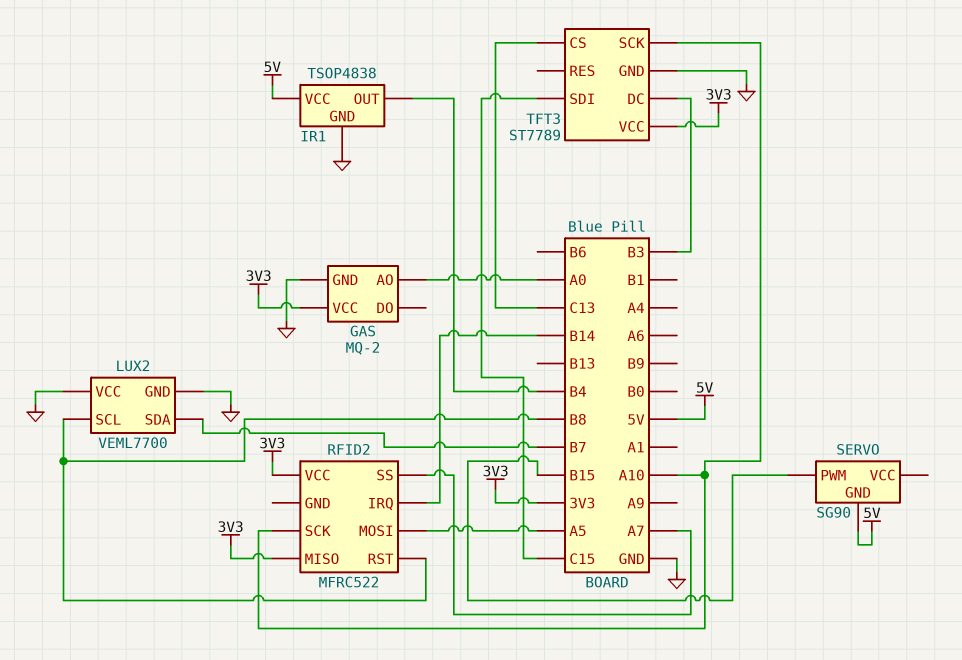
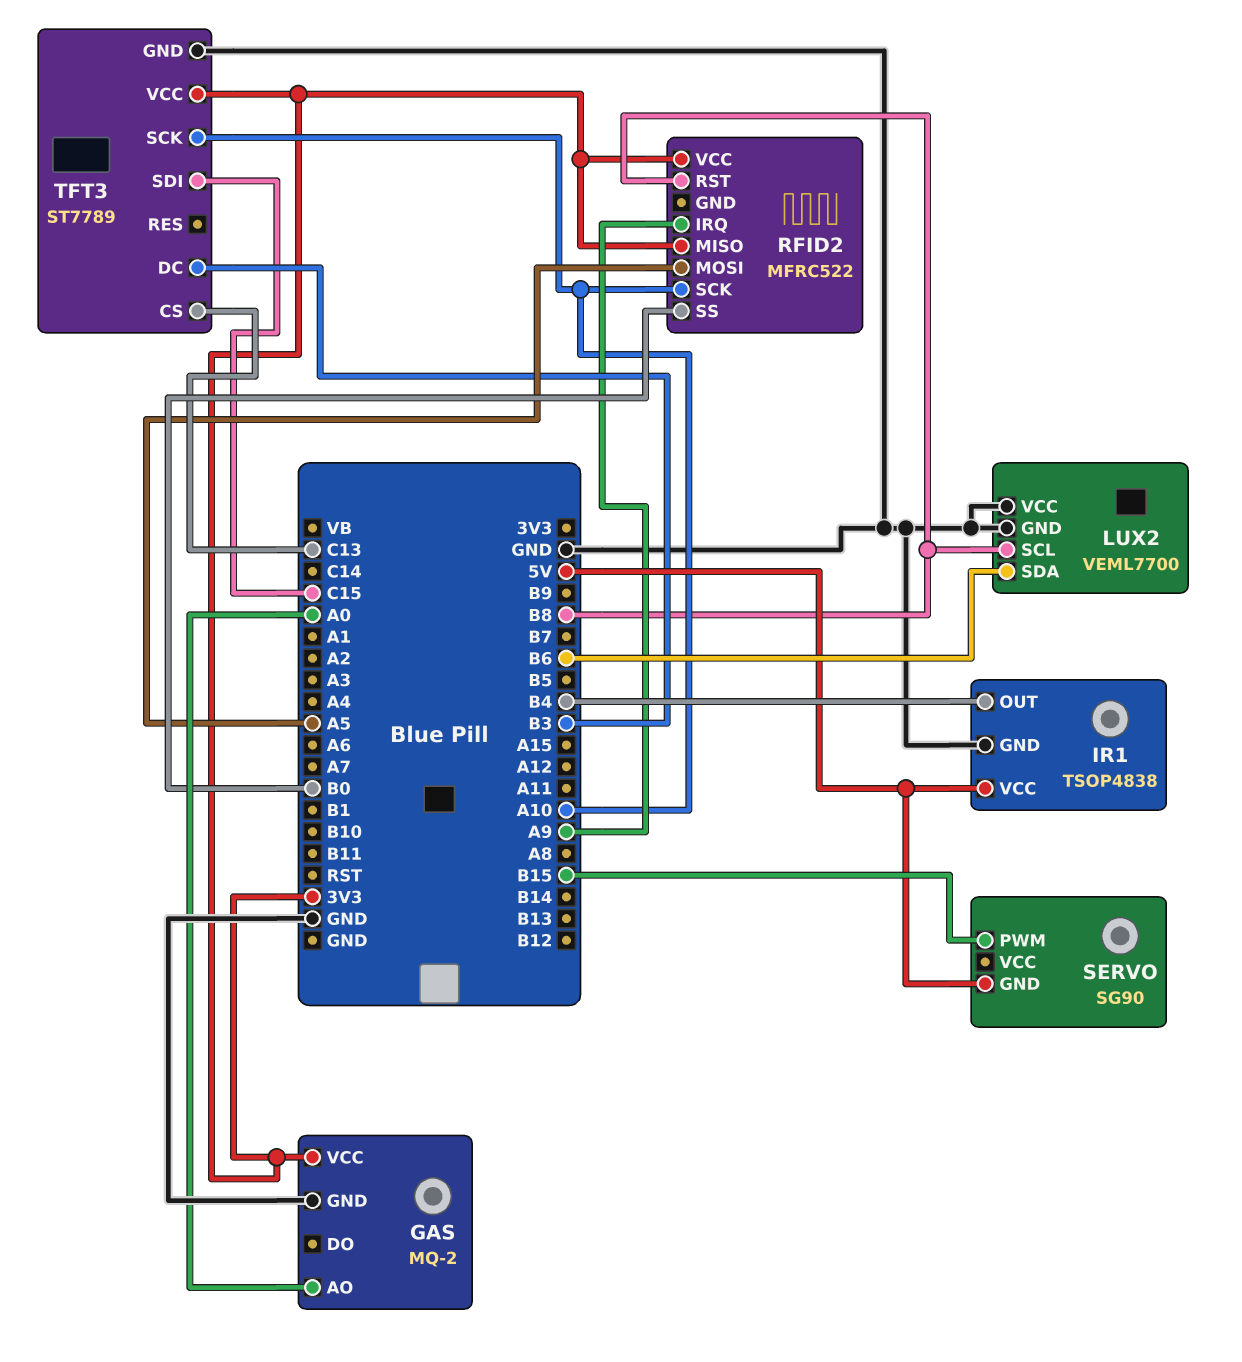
LUX2 pin SDA: B7 -> B6
RFID2 pin IRQ: B14 -> A9
RFID2 pin SS: A7 -> B0

